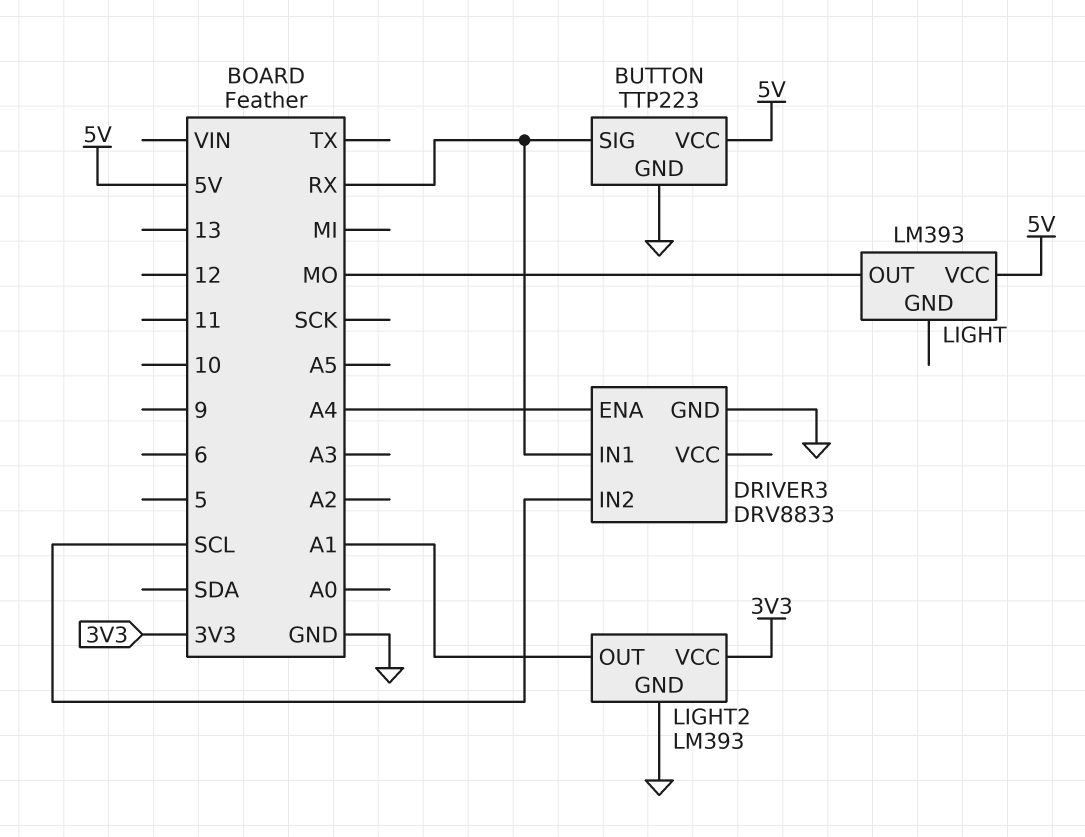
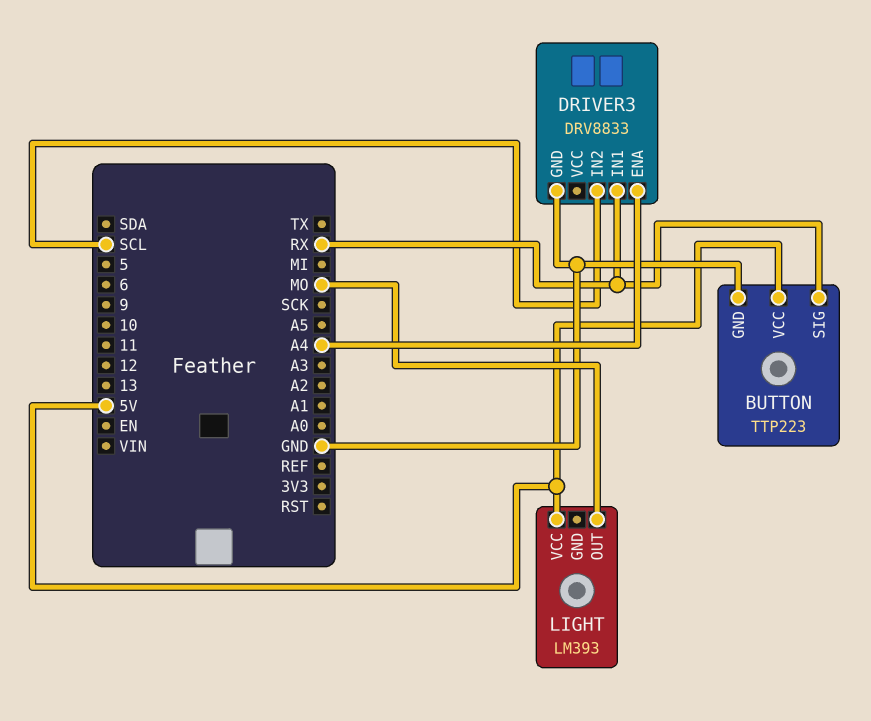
LIGHT2: LM393 -> none
LIGHT2 pin GND: GND -> none
LIGHT2 pin OUT: A1 -> none
LIGHT2 pin VCC: 3V3 -> none

